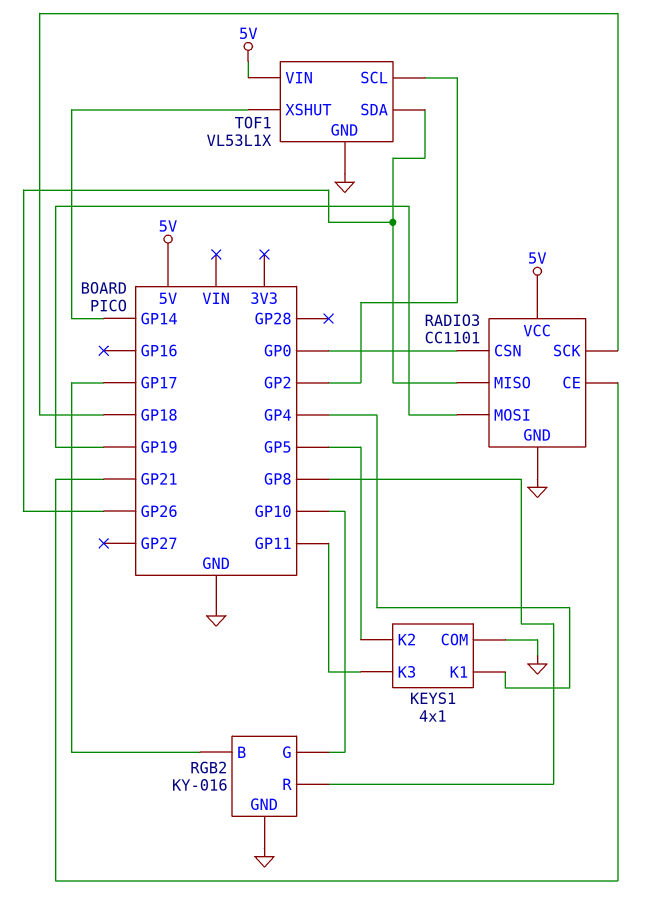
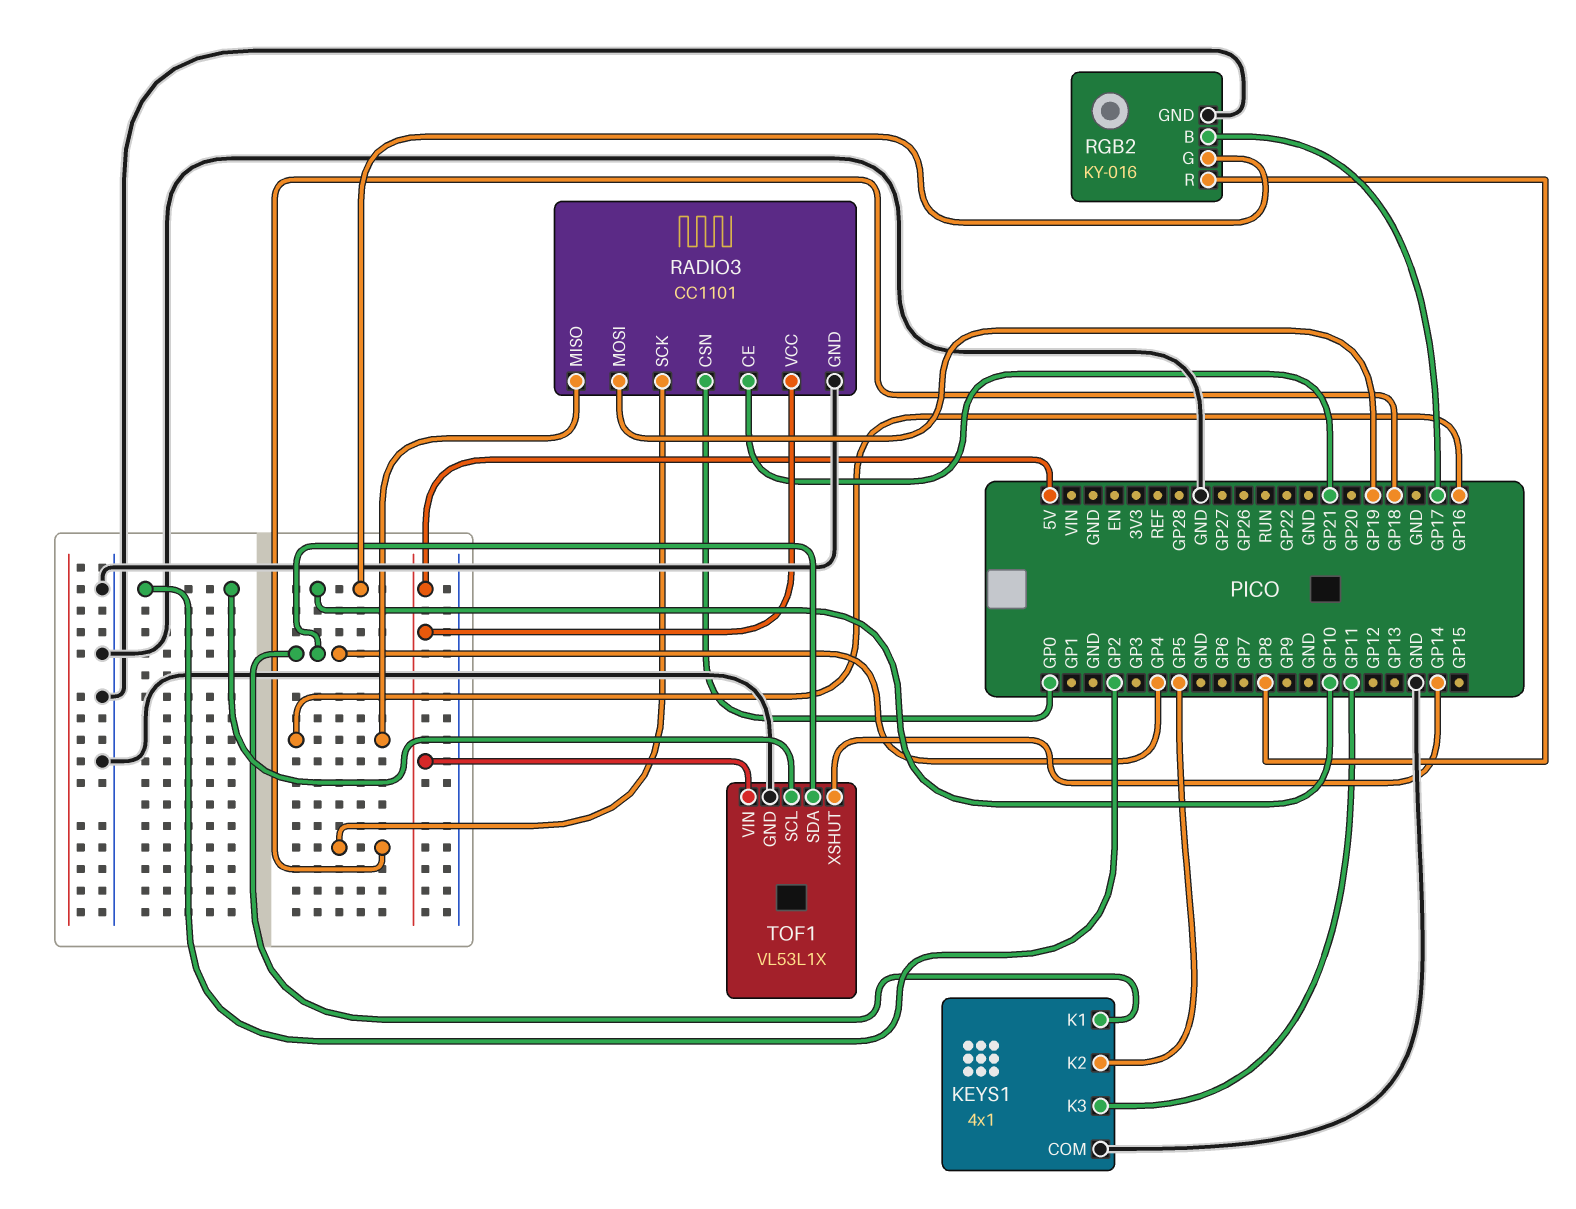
RADIO3 pin MISO: GP26 -> GP16
TOF1 pin SDA: GP26 -> GP4

